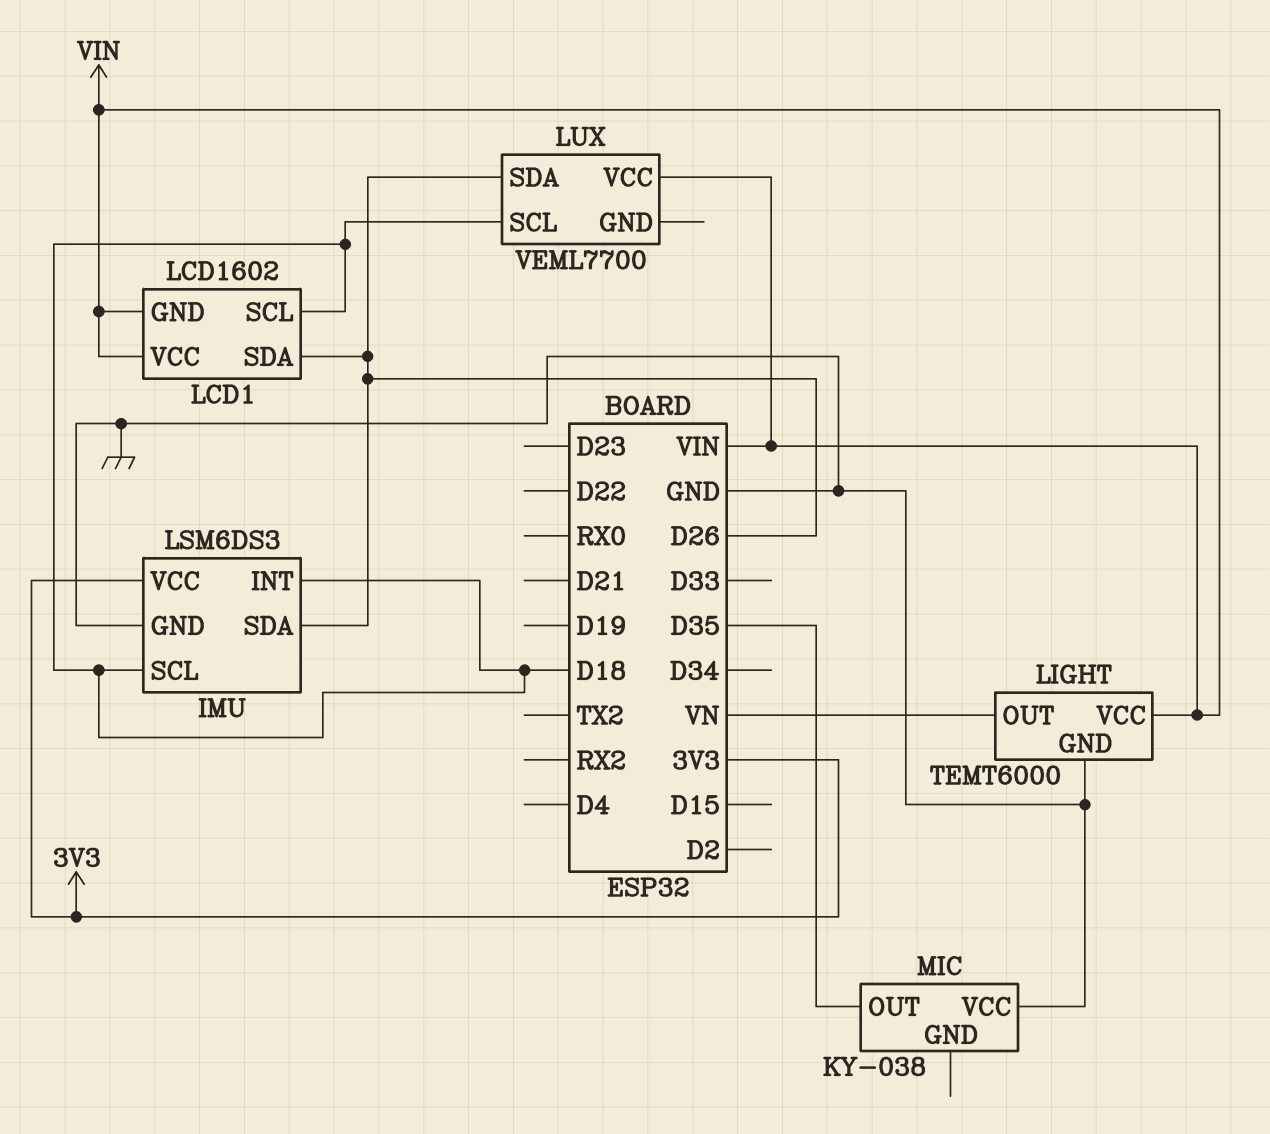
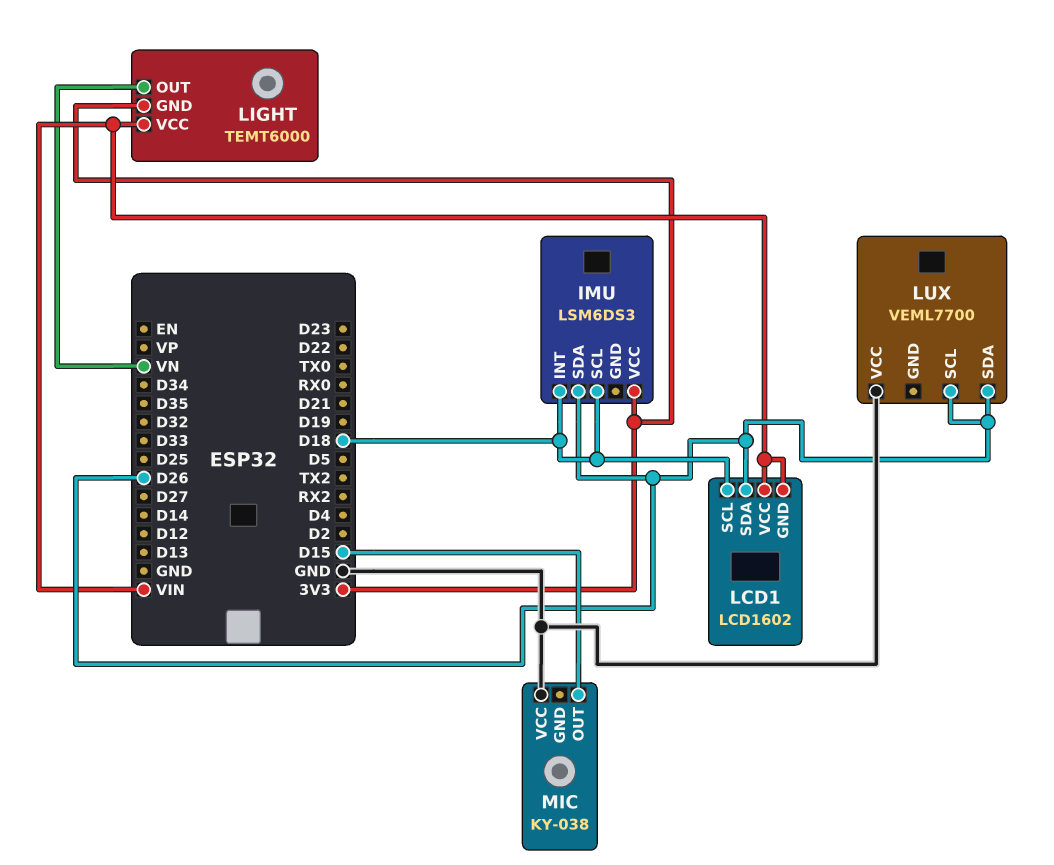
IMU pin GND: GND -> none
LIGHT pin GND: GND -> 3V3
LUX pin SCL: D18 -> D26
LUX pin VCC: VIN -> GND
MIC pin OUT: D35 -> D15

